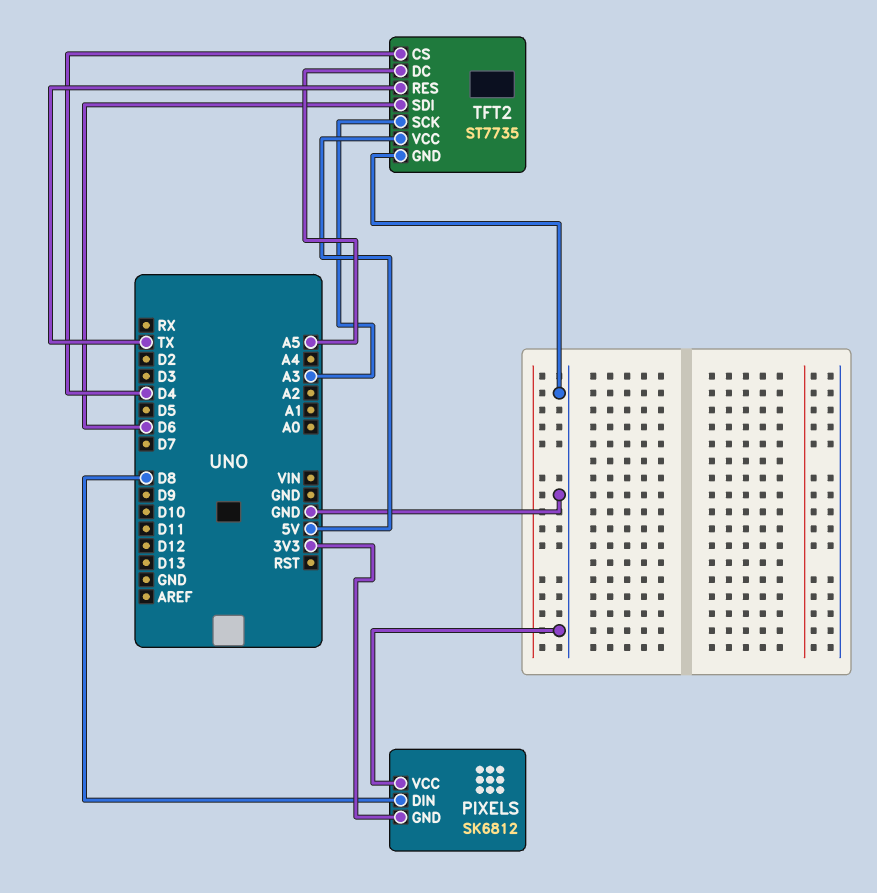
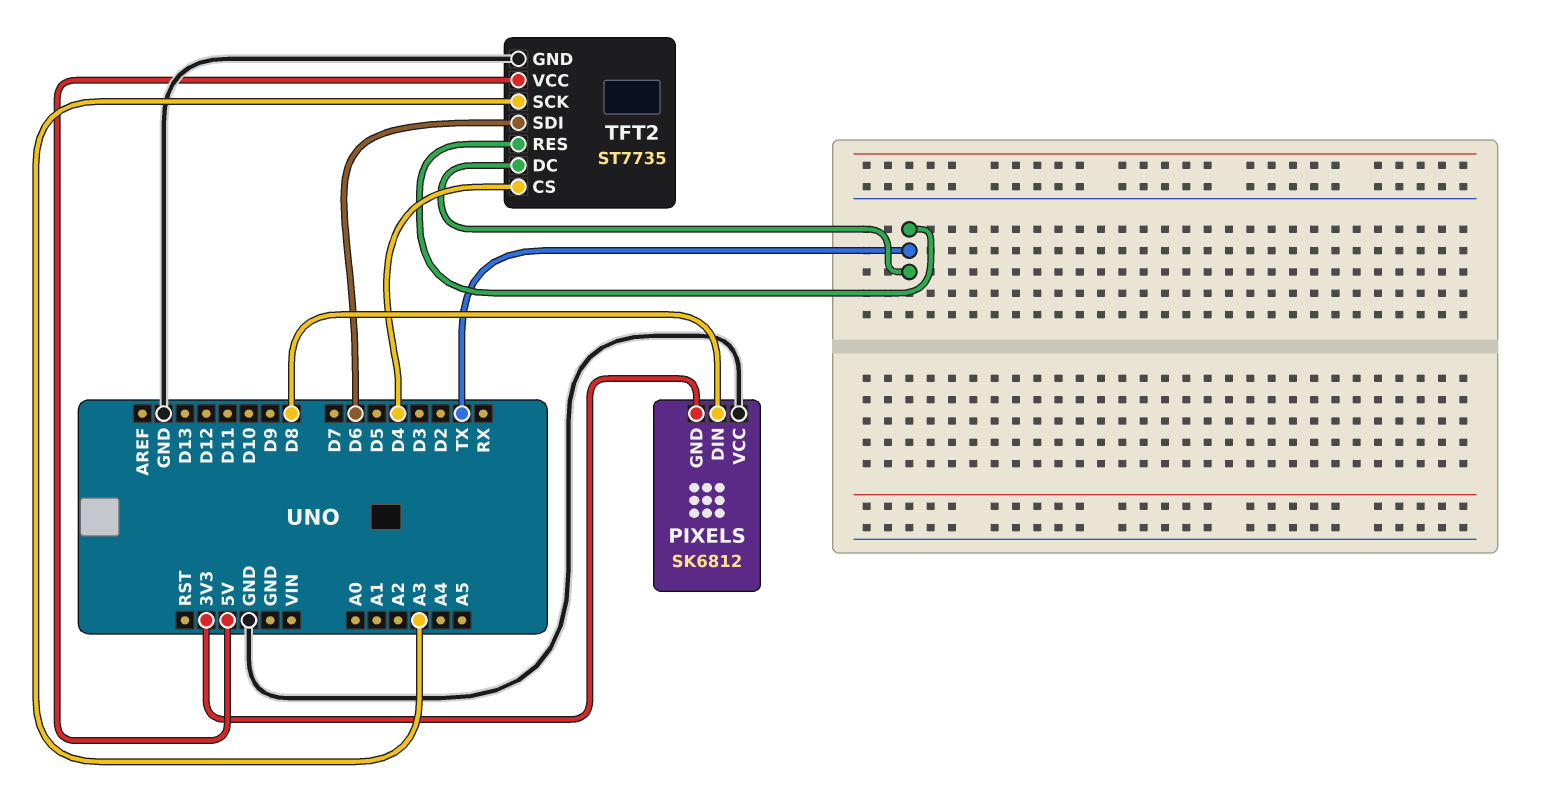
TFT2 pin DC: A5 -> TX

